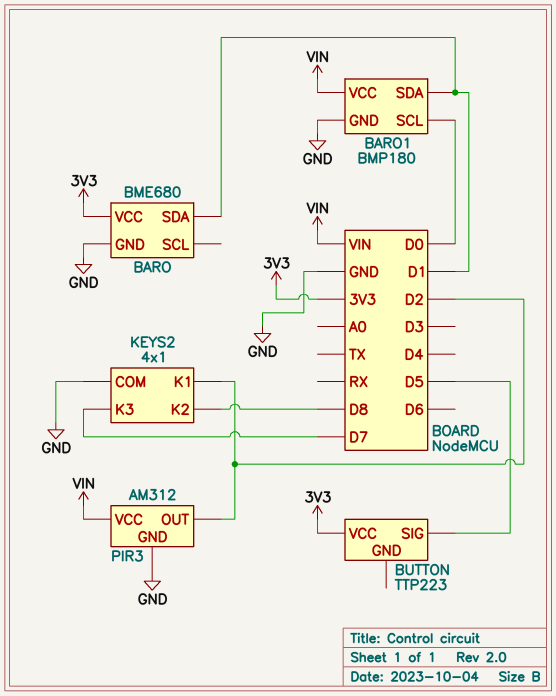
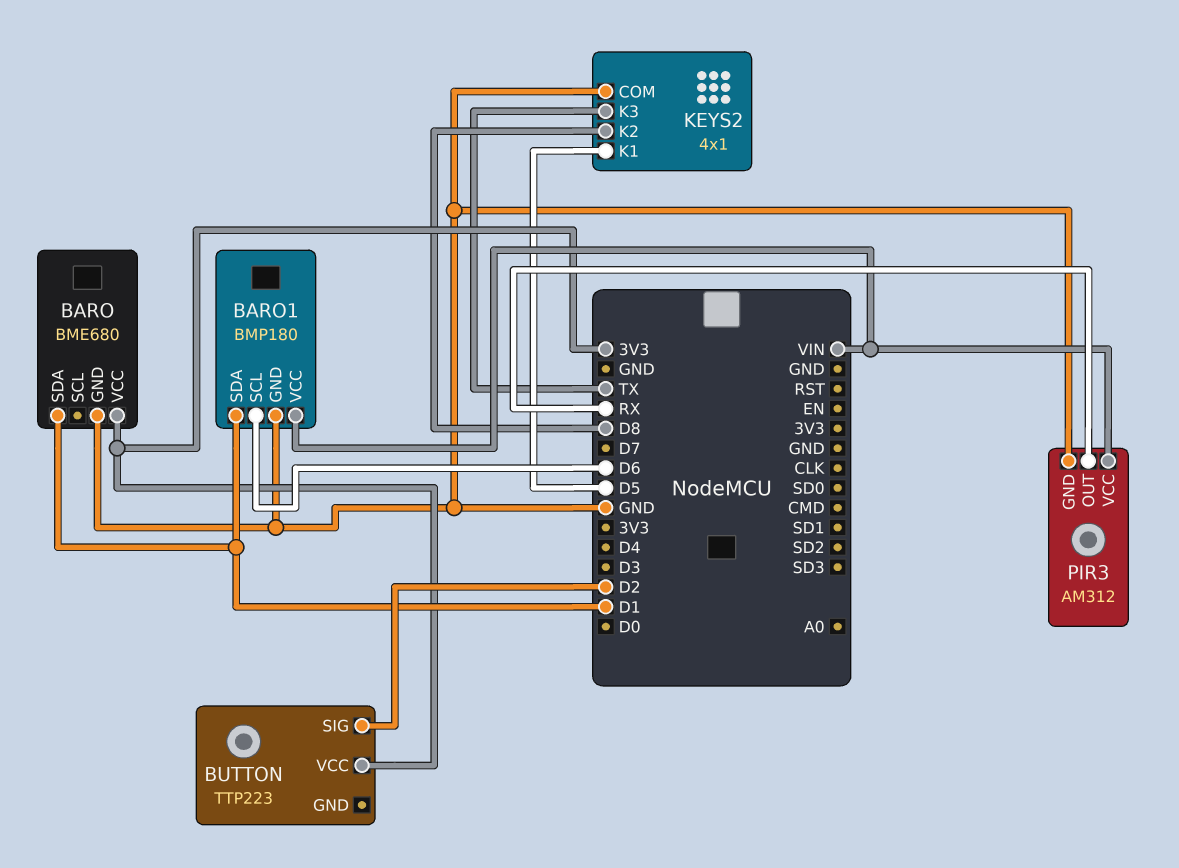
BARO1 pin SCL: D0 -> D6
BUTTON pin SIG: D5 -> D2
KEYS2 pin K1: D2 -> D5
KEYS2 pin K3: D7 -> TX
PIR3 pin OUT: D2 -> RX

